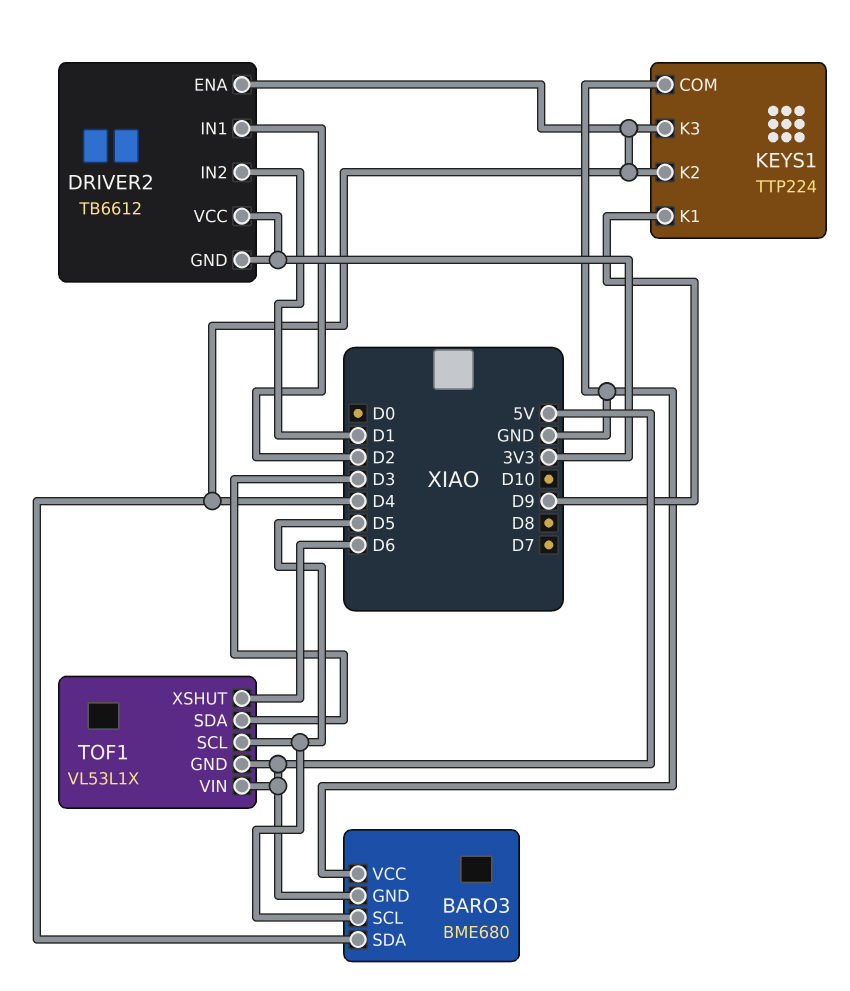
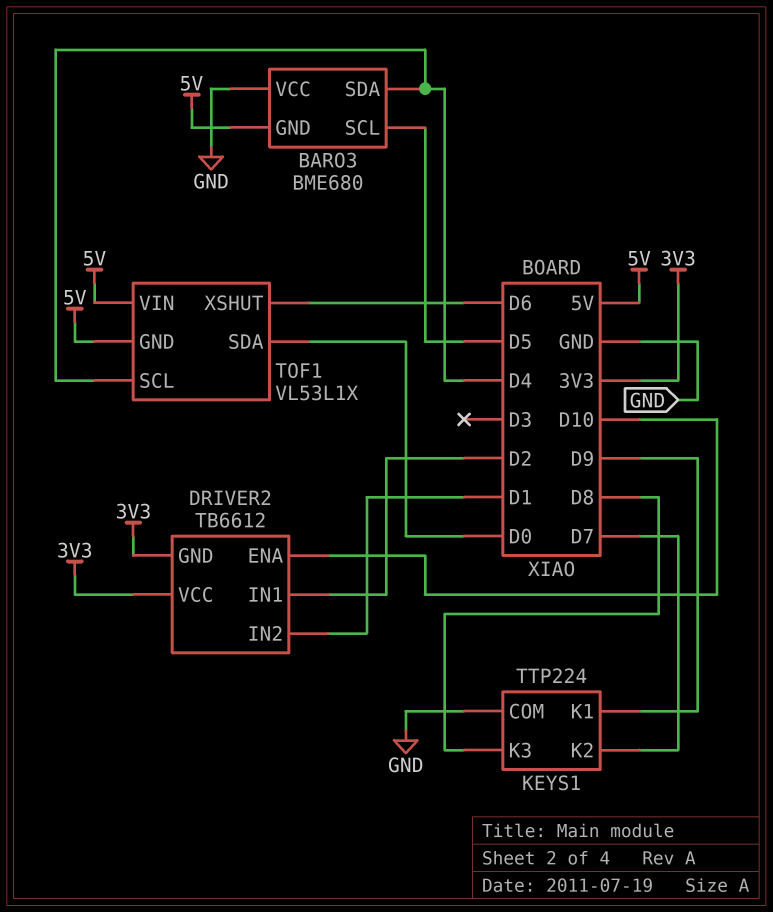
DRIVER2 pin ENA: D4 -> D10
KEYS1 pin K2: D4 -> D7
KEYS1 pin K3: D4 -> D8
TOF1 pin SCL: D5 -> D4
TOF1 pin SDA: D3 -> D0

